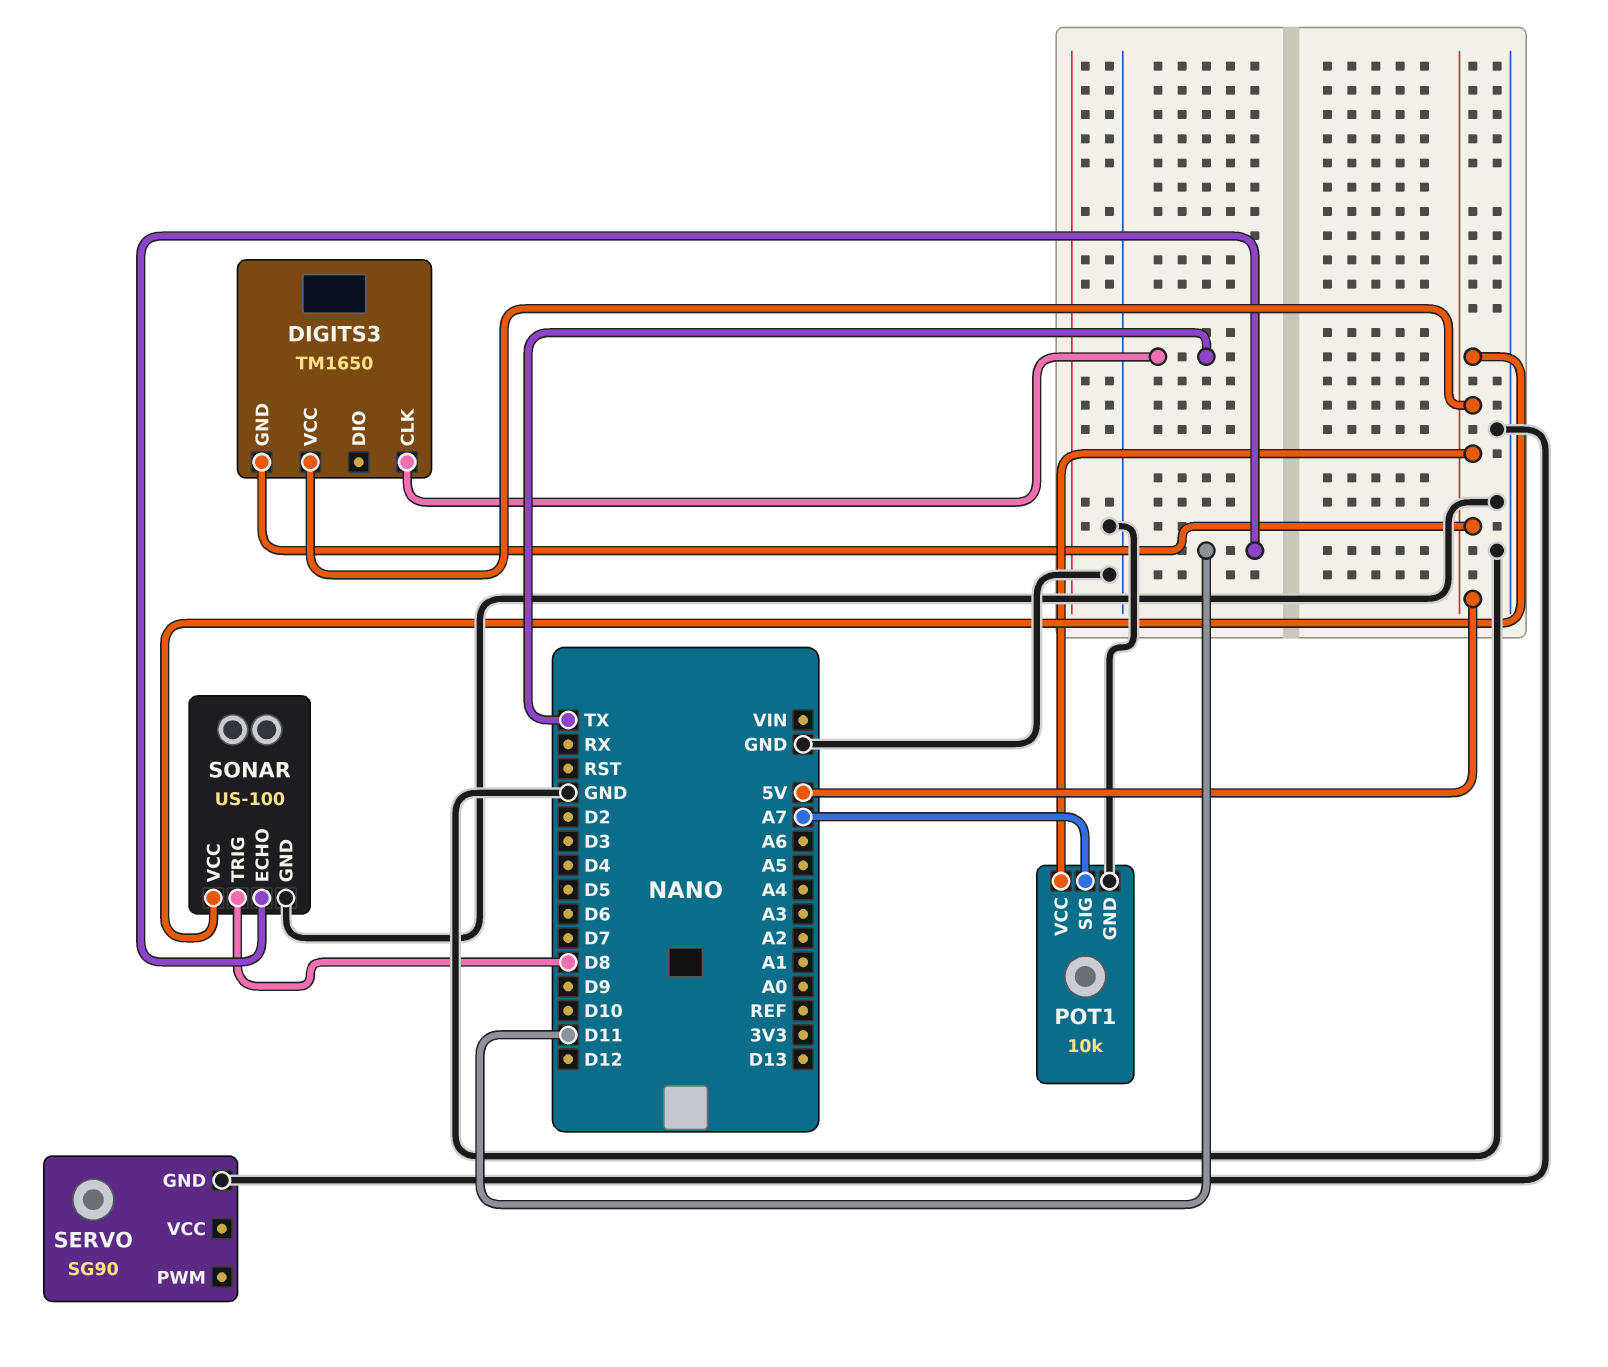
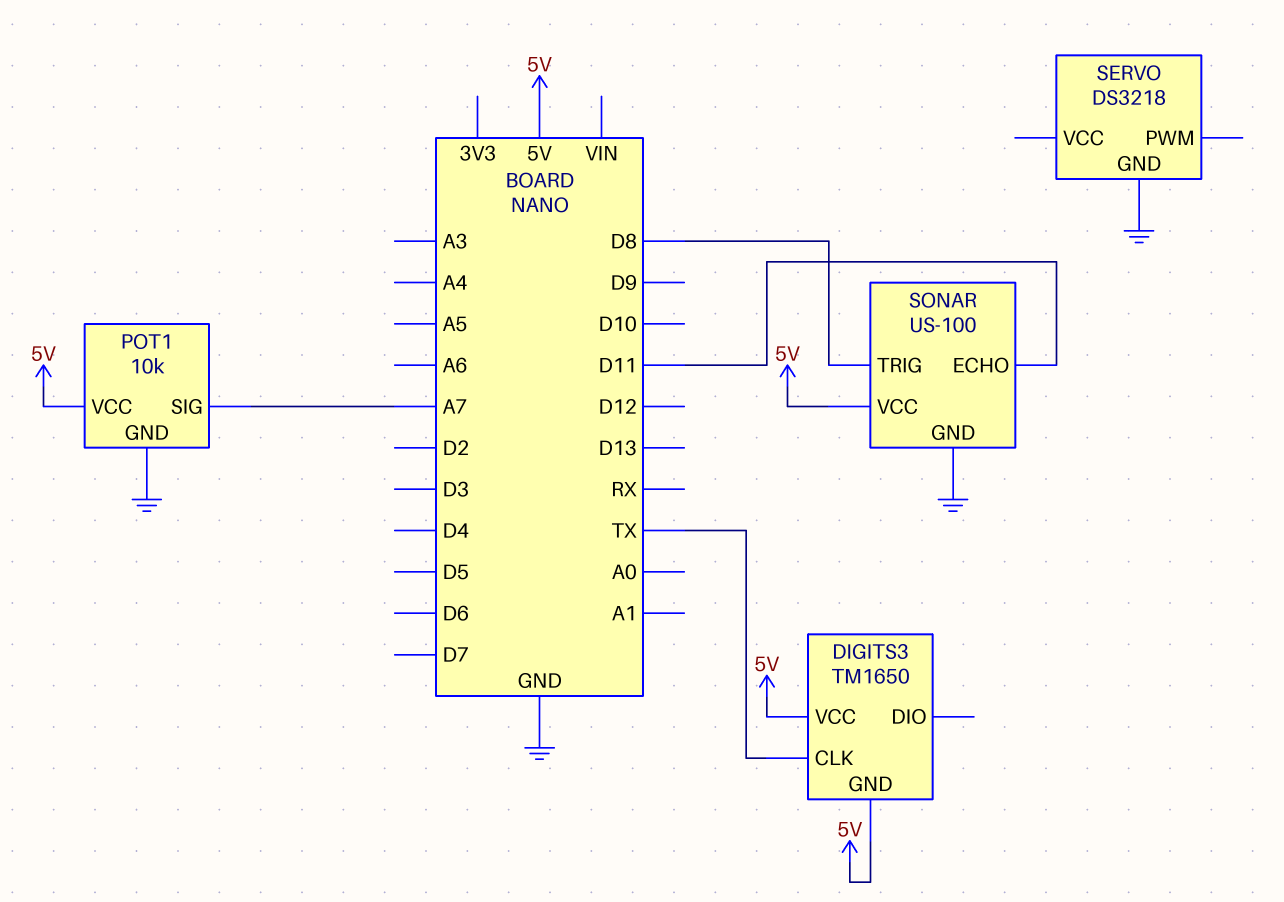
SERVO: SG90 -> DS3218

